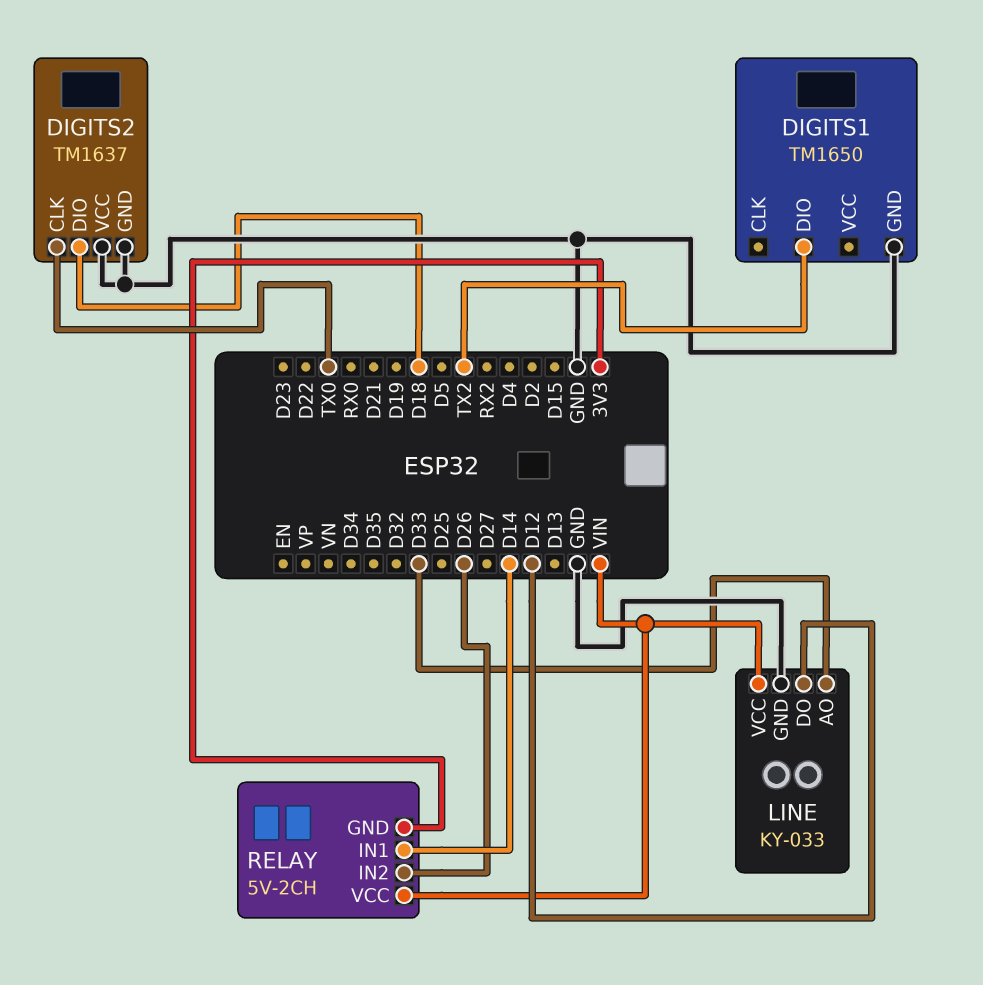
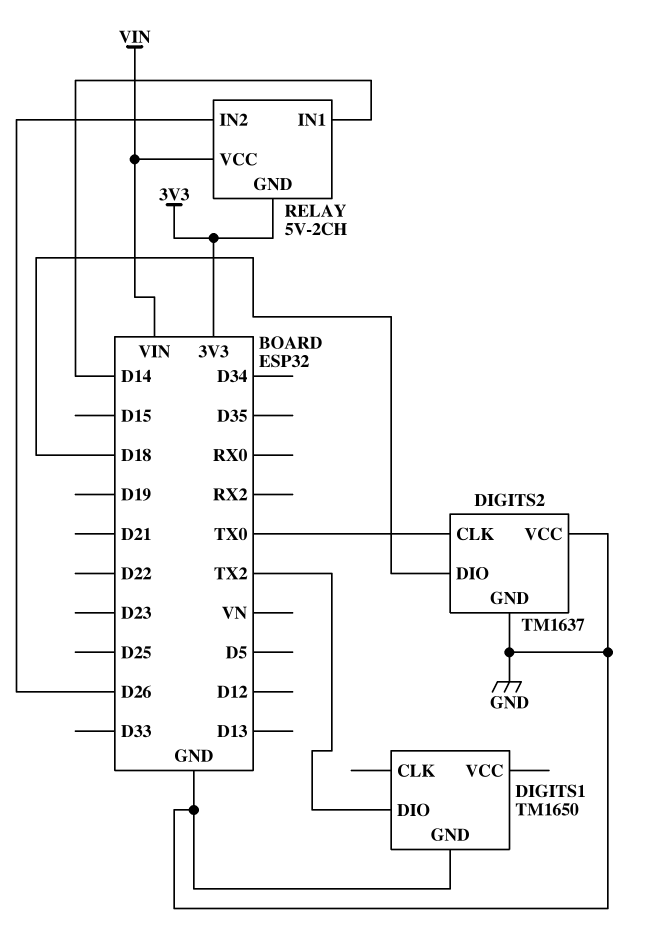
LINE: KY-033 -> none
LINE pin AO: D33 -> none
LINE pin DO: D12 -> none
LINE pin GND: GND -> none
LINE pin VCC: VIN -> none

